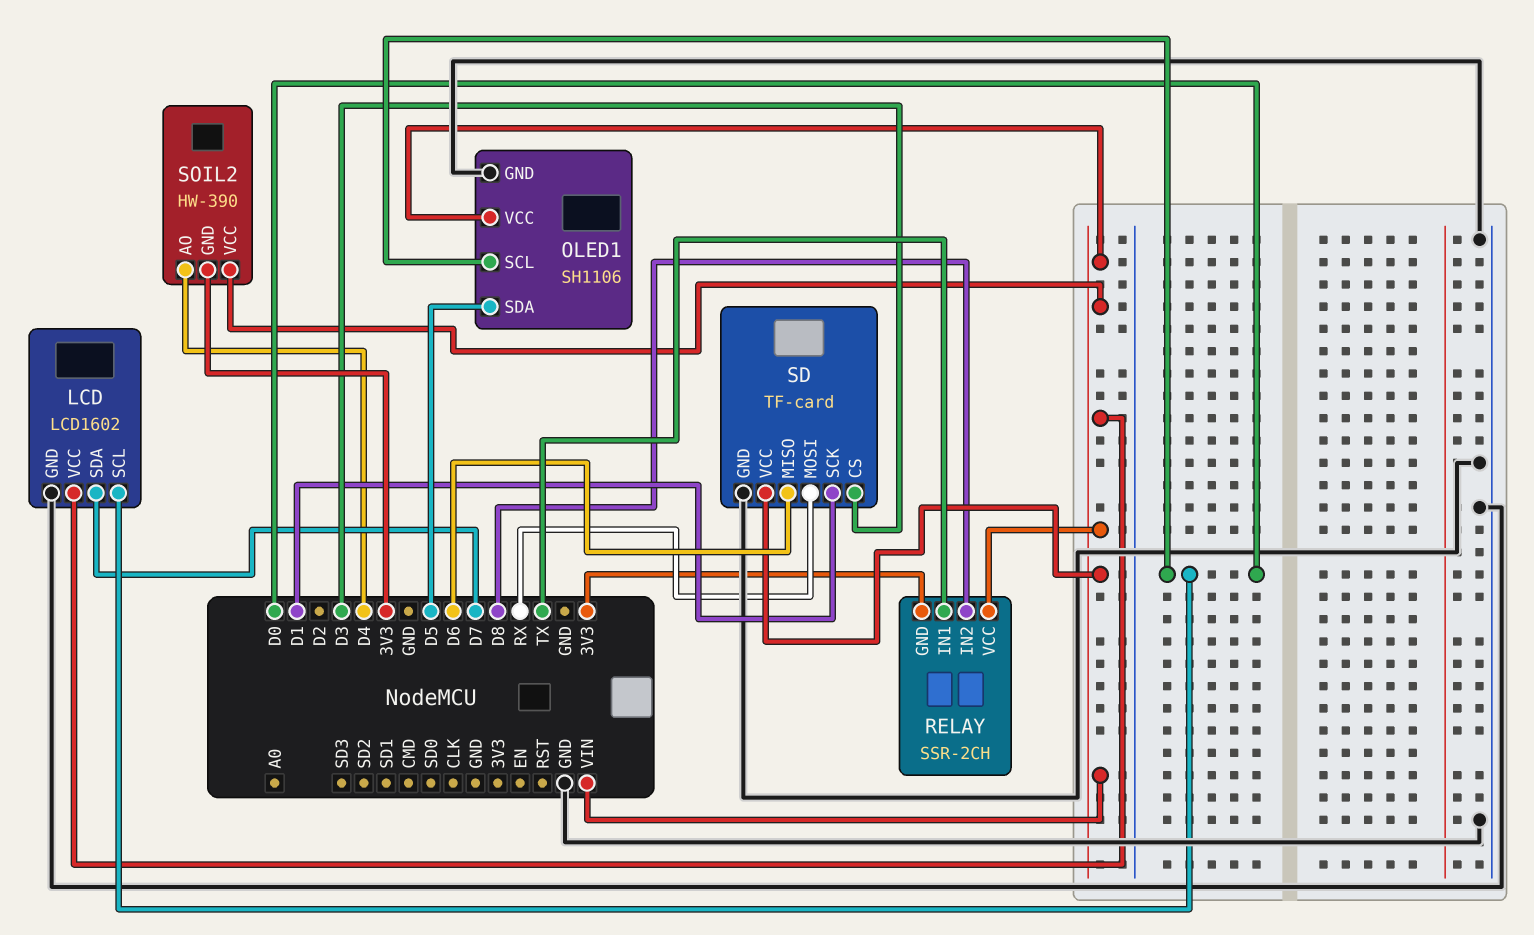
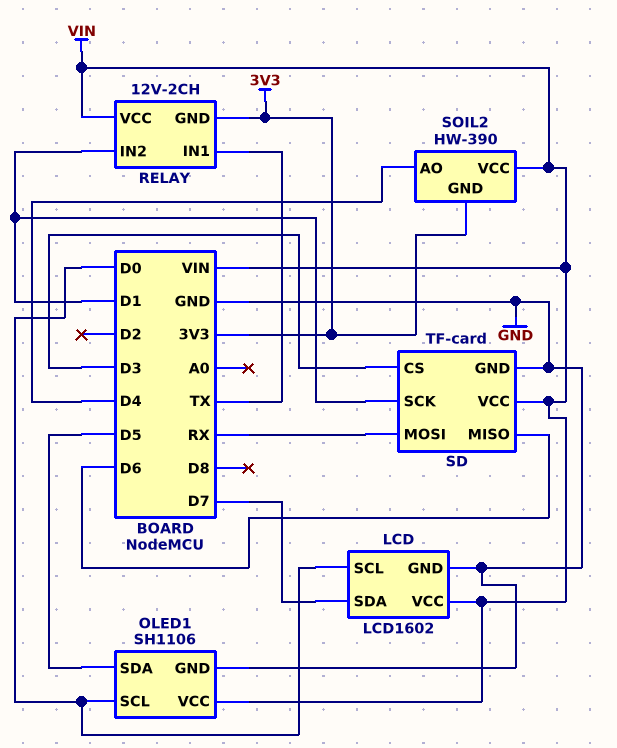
RELAY: SSR-2CH -> 12V-2CH
RELAY pin IN2: D8 -> D1

